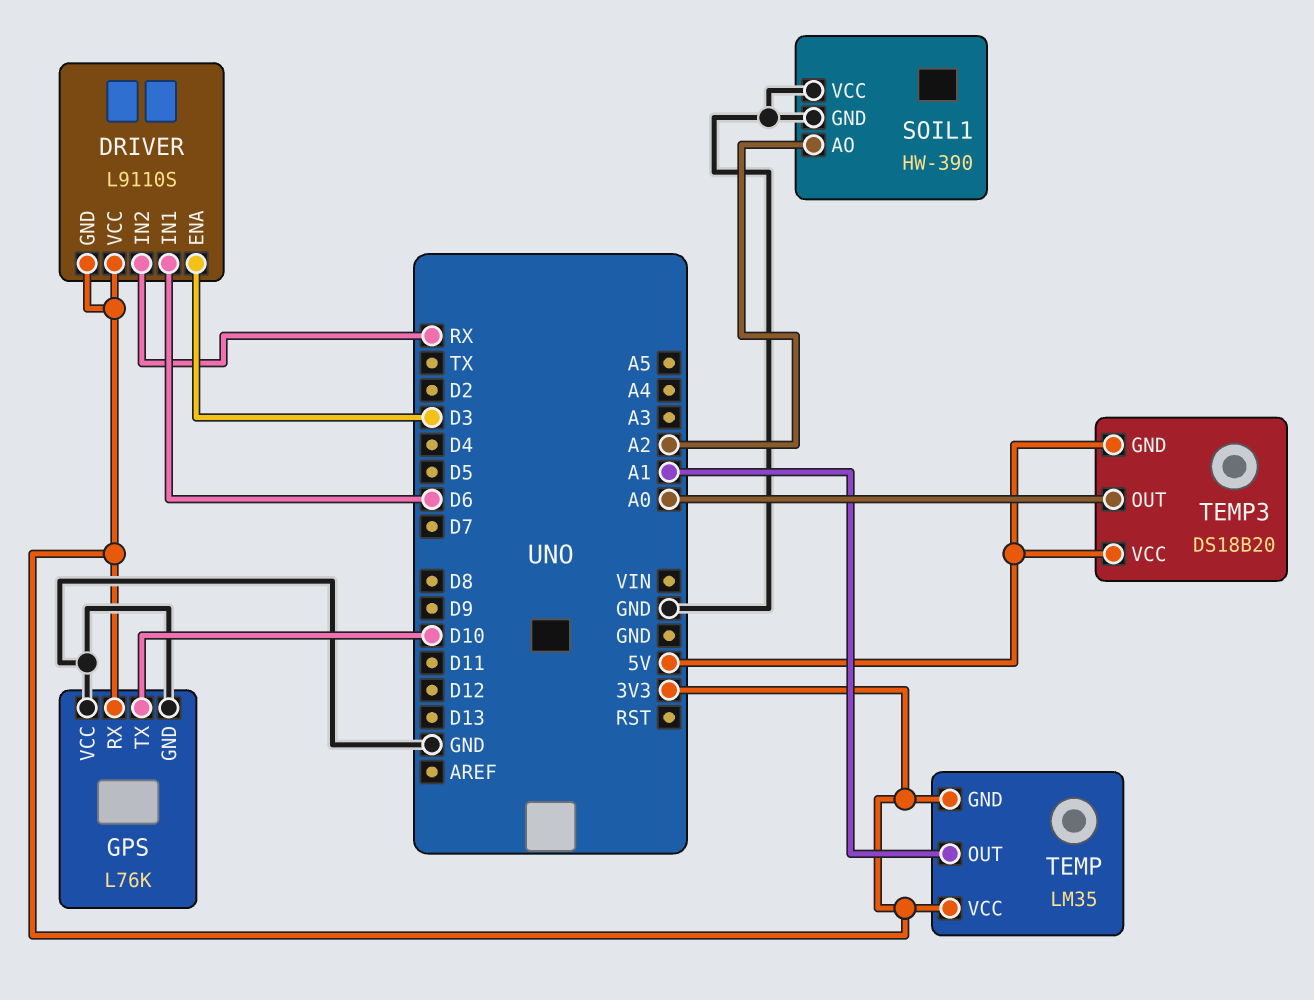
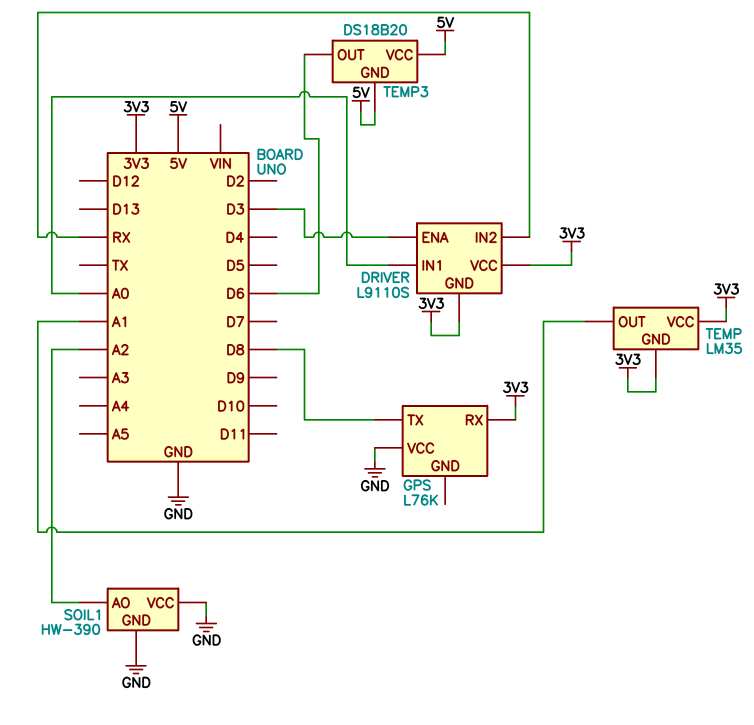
DRIVER pin IN1: D6 -> A0
GPS pin GND: GND -> none
GPS pin TX: D10 -> D8
TEMP3 pin OUT: A0 -> D6

